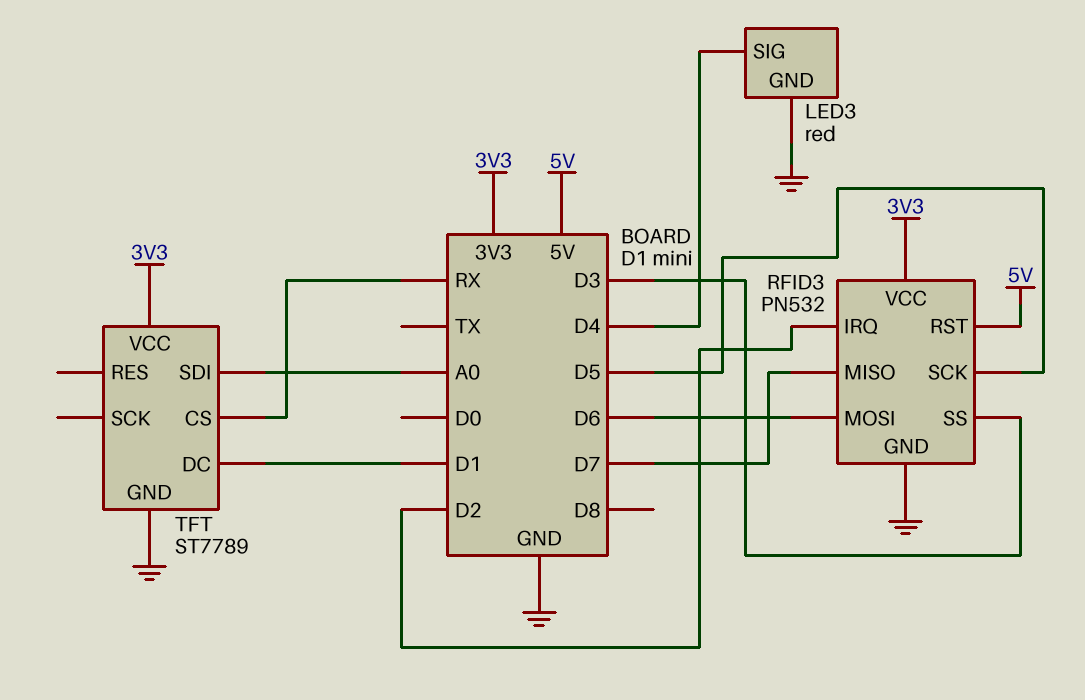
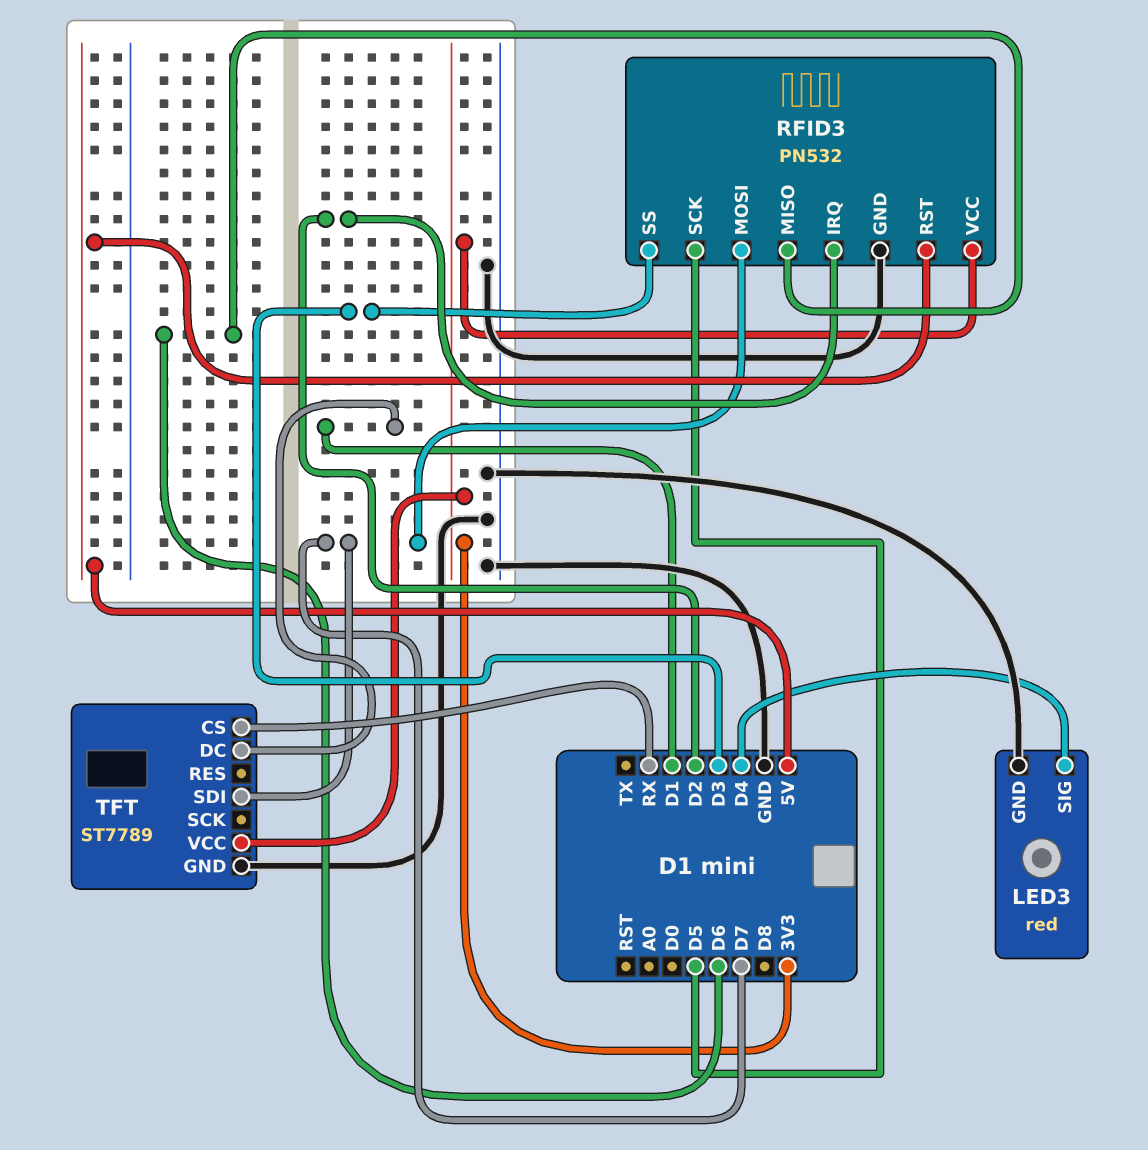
RFID3 pin MISO: D7 -> D6
RFID3 pin MOSI: D6 -> D7
TFT pin SDI: A0 -> D7

